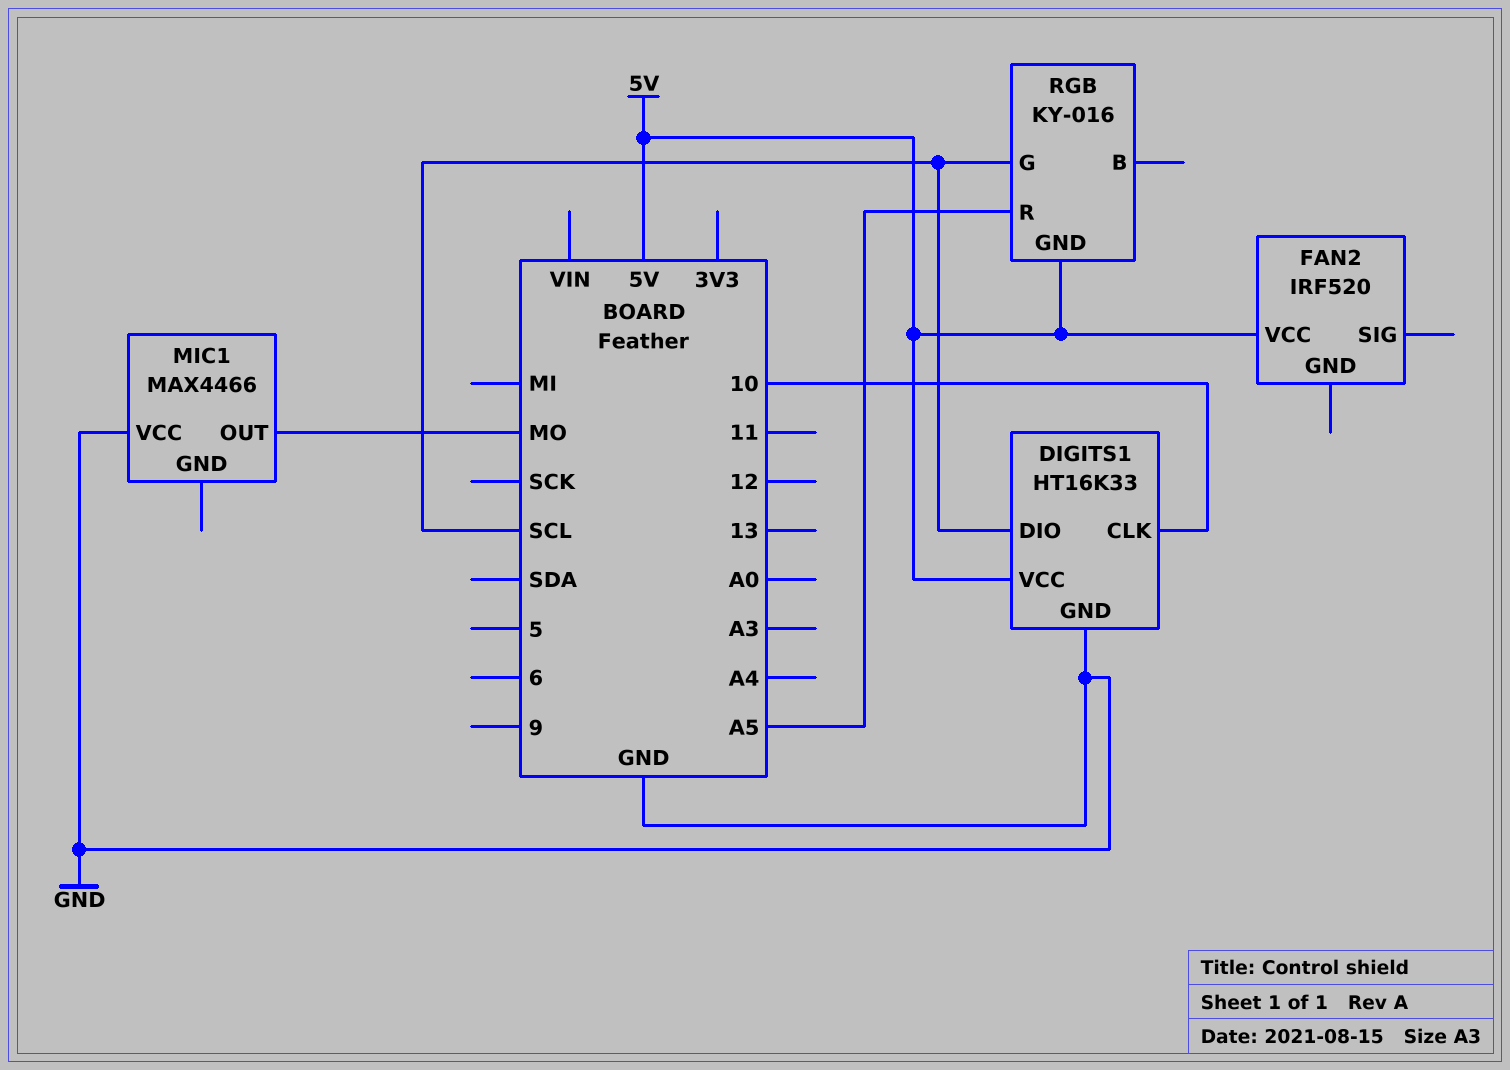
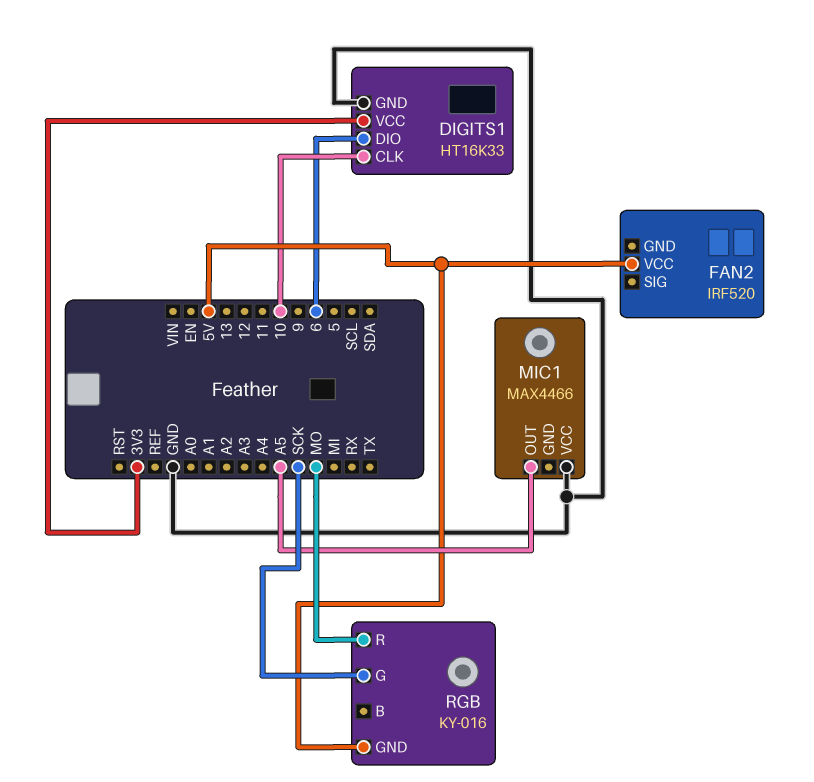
DIGITS1 pin DIO: SCL -> 6
DIGITS1 pin VCC: 5V -> 3V3
MIC1 pin OUT: MO -> A5
RGB pin G: SCL -> SCK
RGB pin R: A5 -> MO

